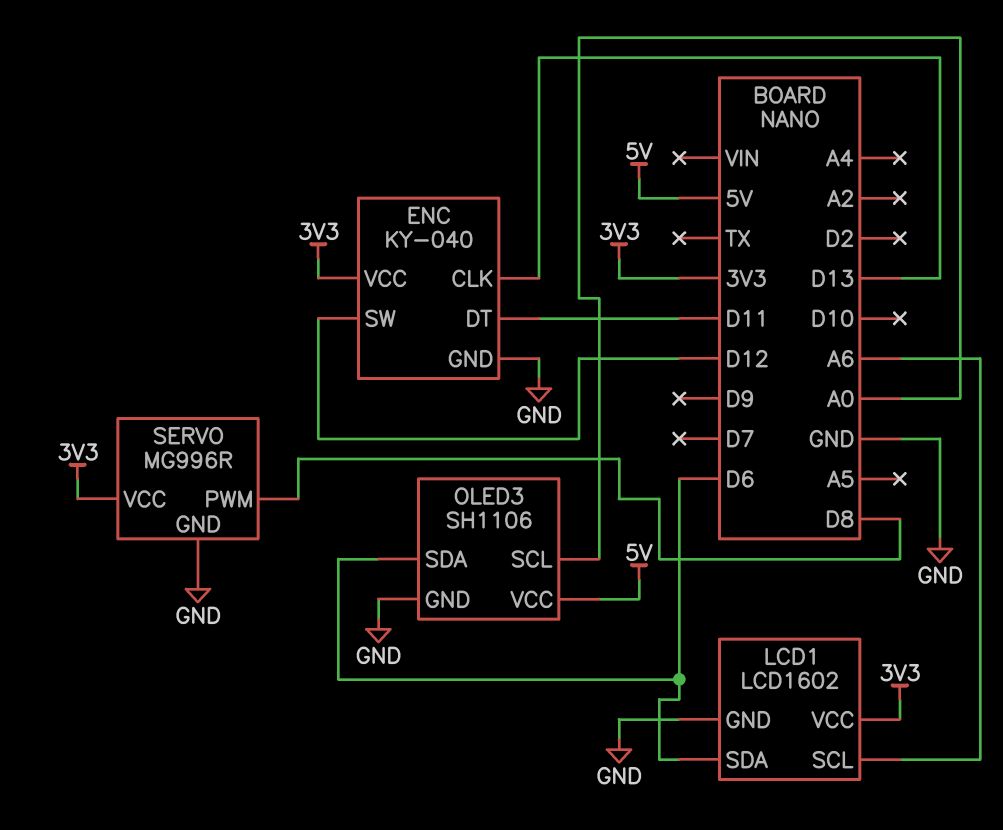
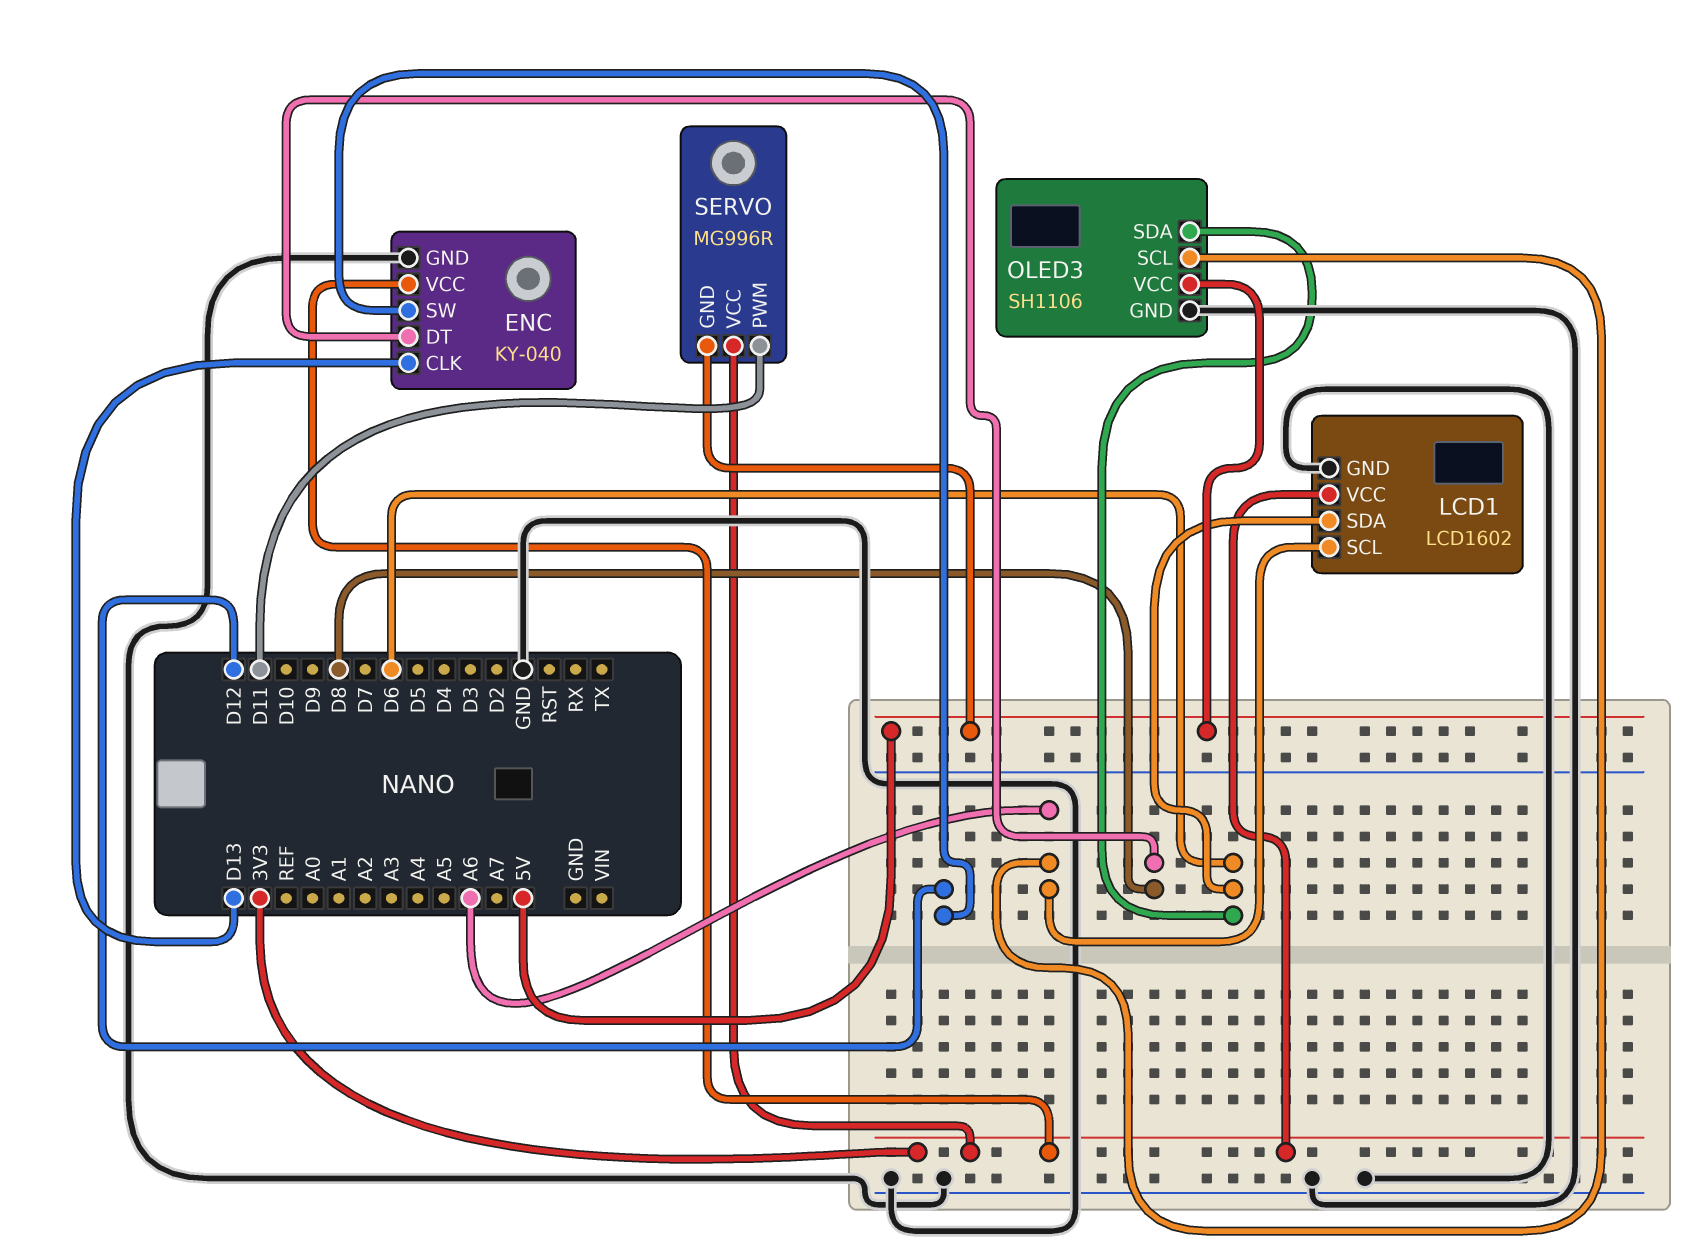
ENC pin DT: D11 -> D8
OLED3 pin SCL: A0 -> A6
SERVO pin GND: GND -> 5V
SERVO pin PWM: D8 -> D11

